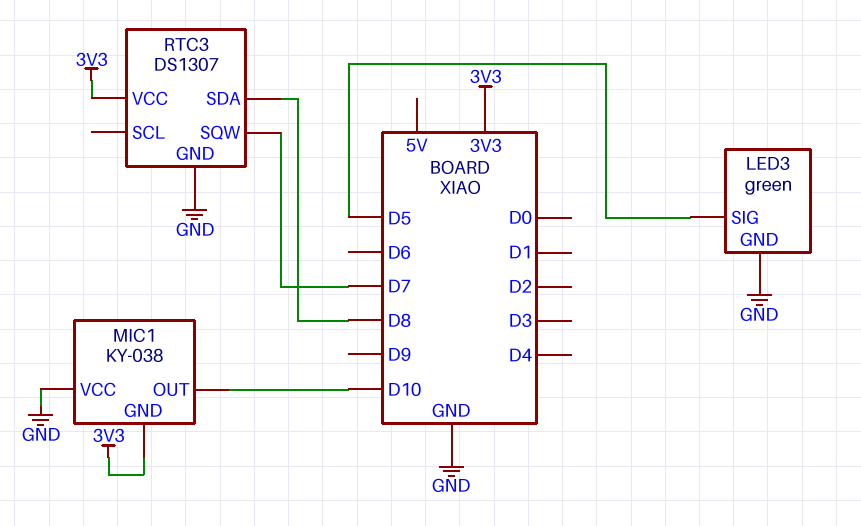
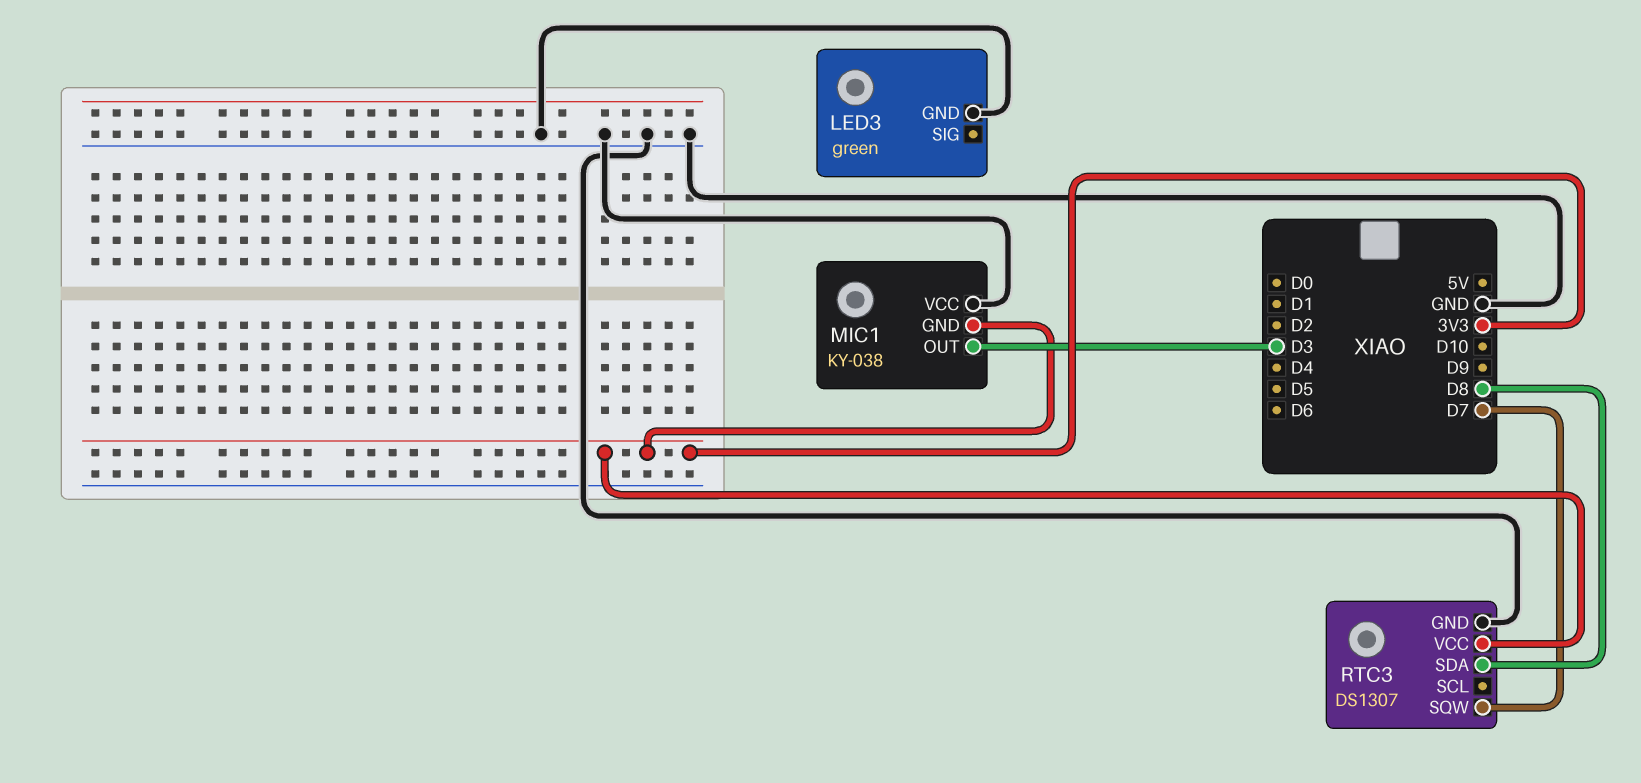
LED3 pin SIG: D5 -> none
MIC1 pin OUT: D10 -> D3

